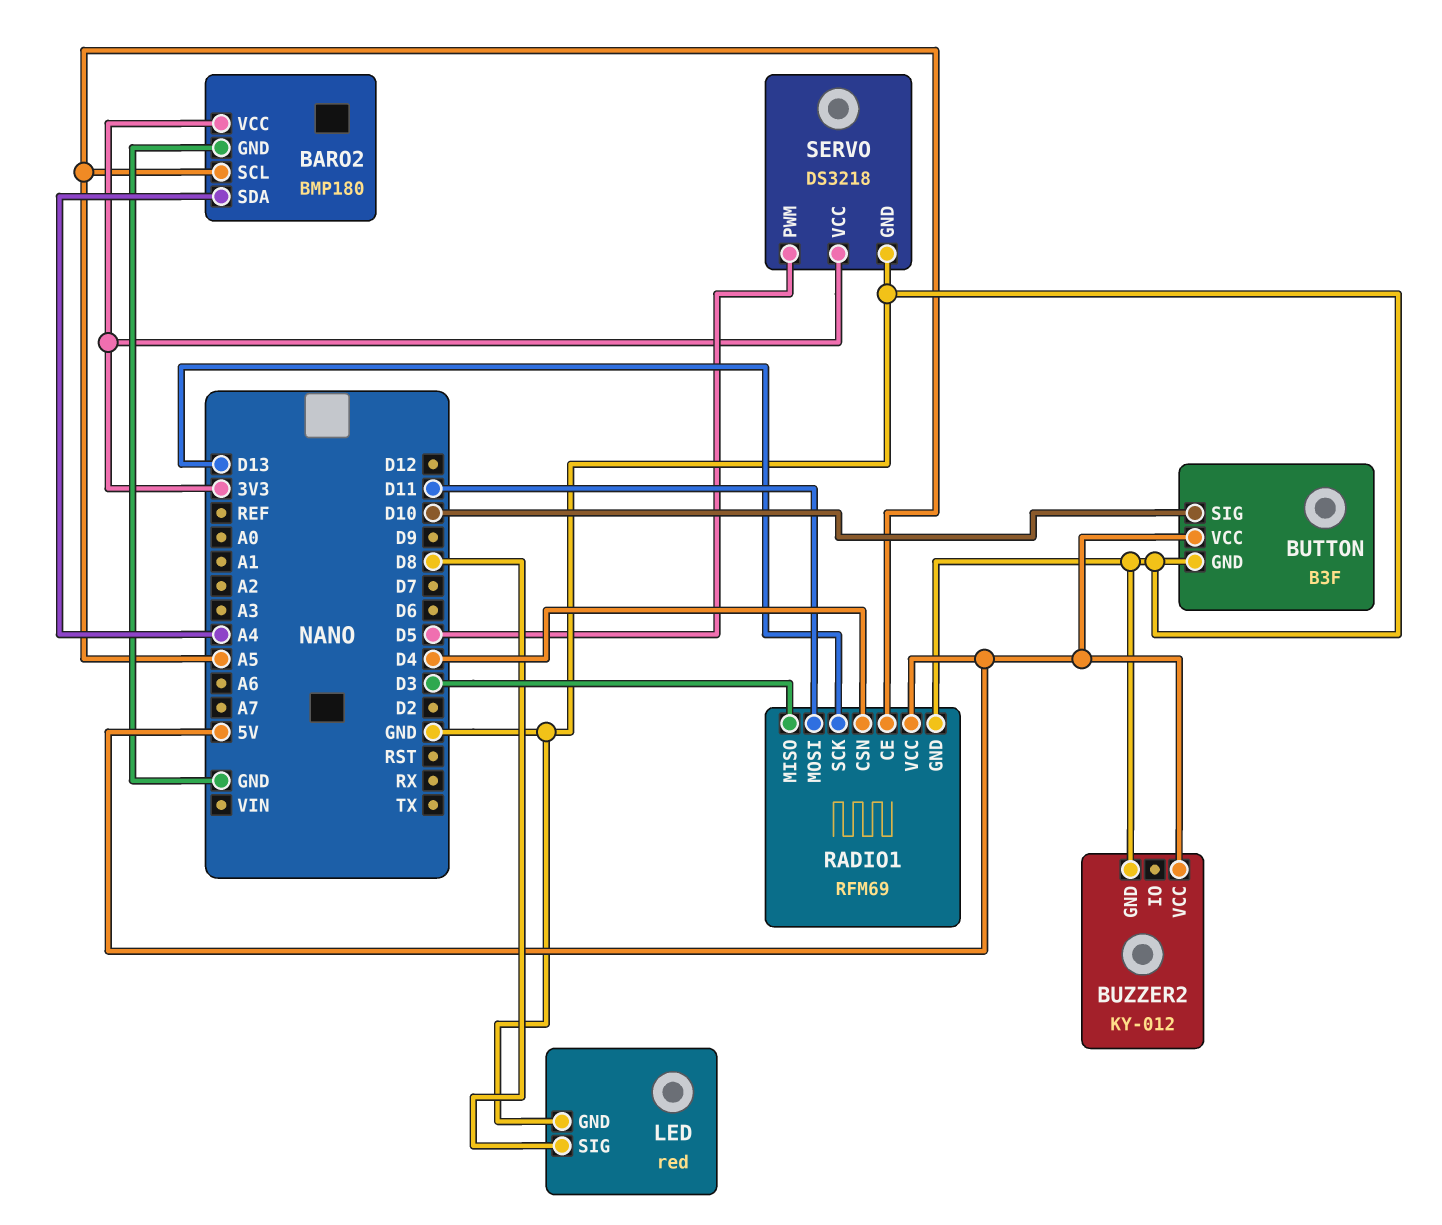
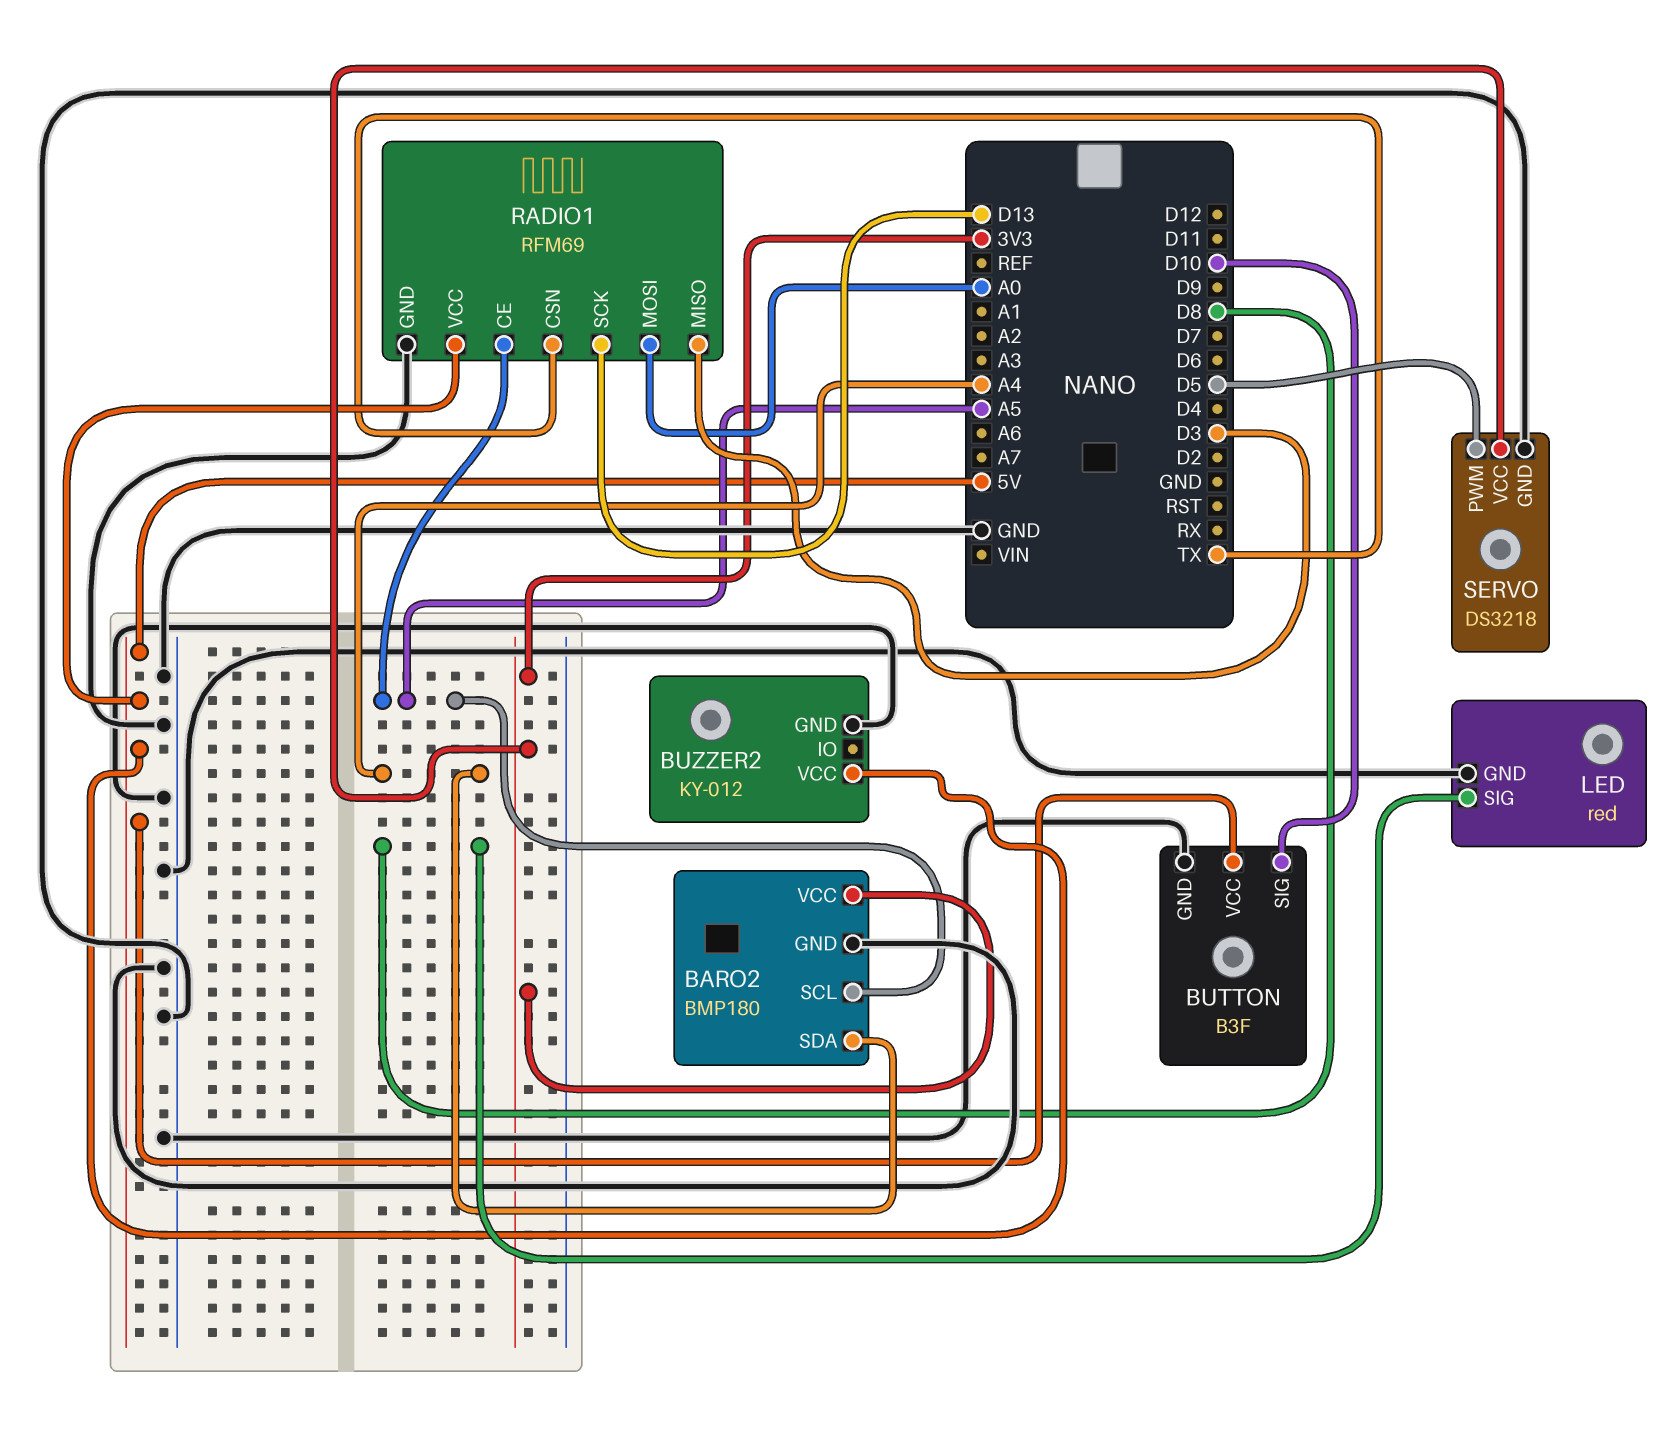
RADIO1 pin CSN: D4 -> TX
RADIO1 pin MOSI: D11 -> A0

